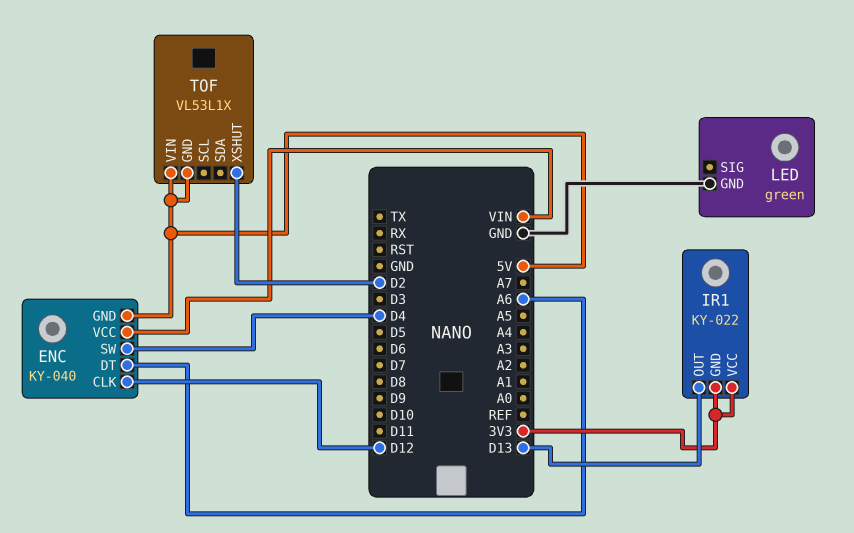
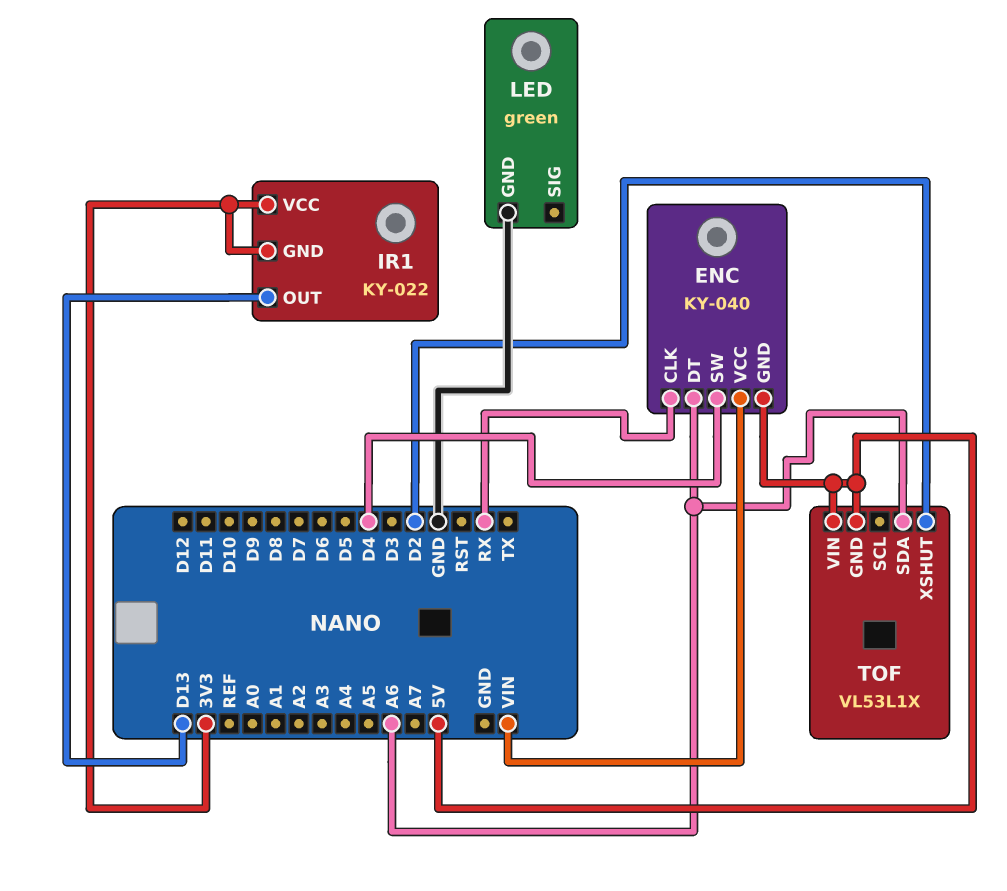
ENC pin CLK: D12 -> RX
TOF pin SDA: none -> A6

